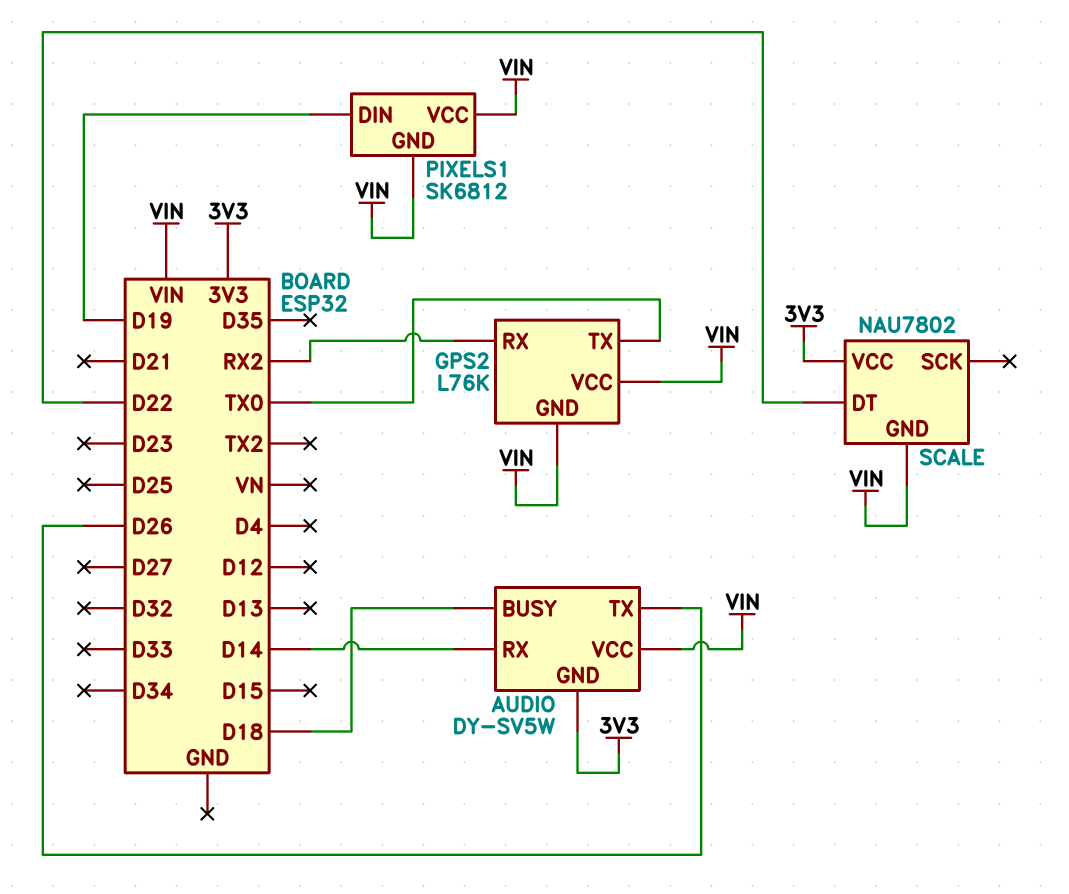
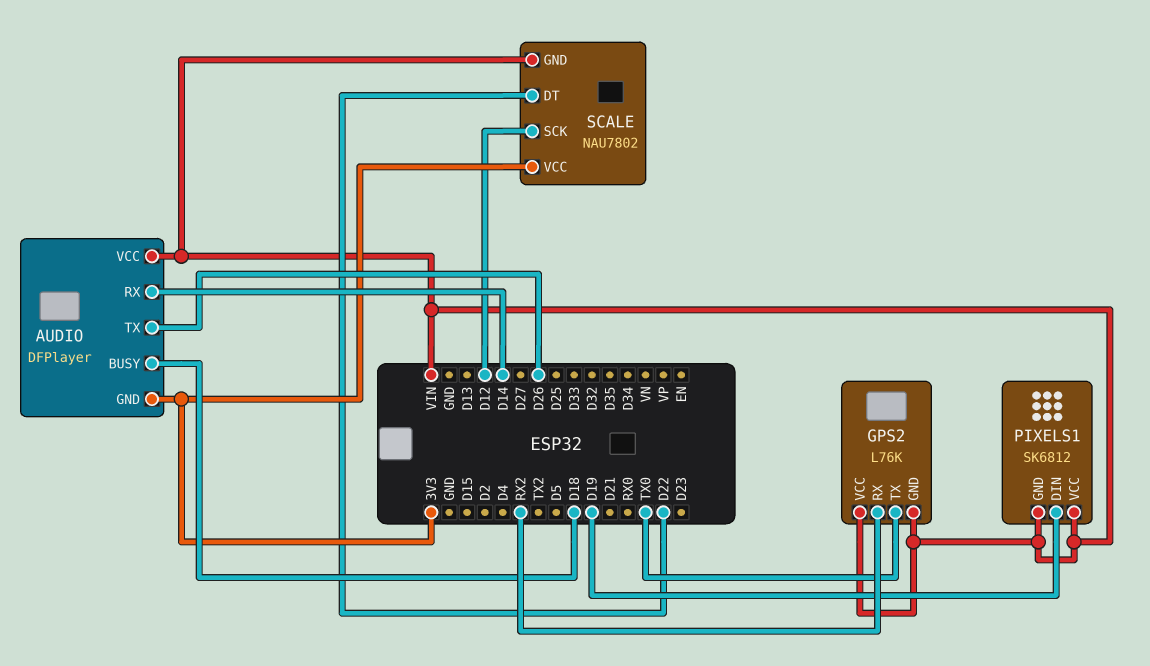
AUDIO: DY-SV5W -> DFPlayer
SCALE pin SCK: none -> D12

